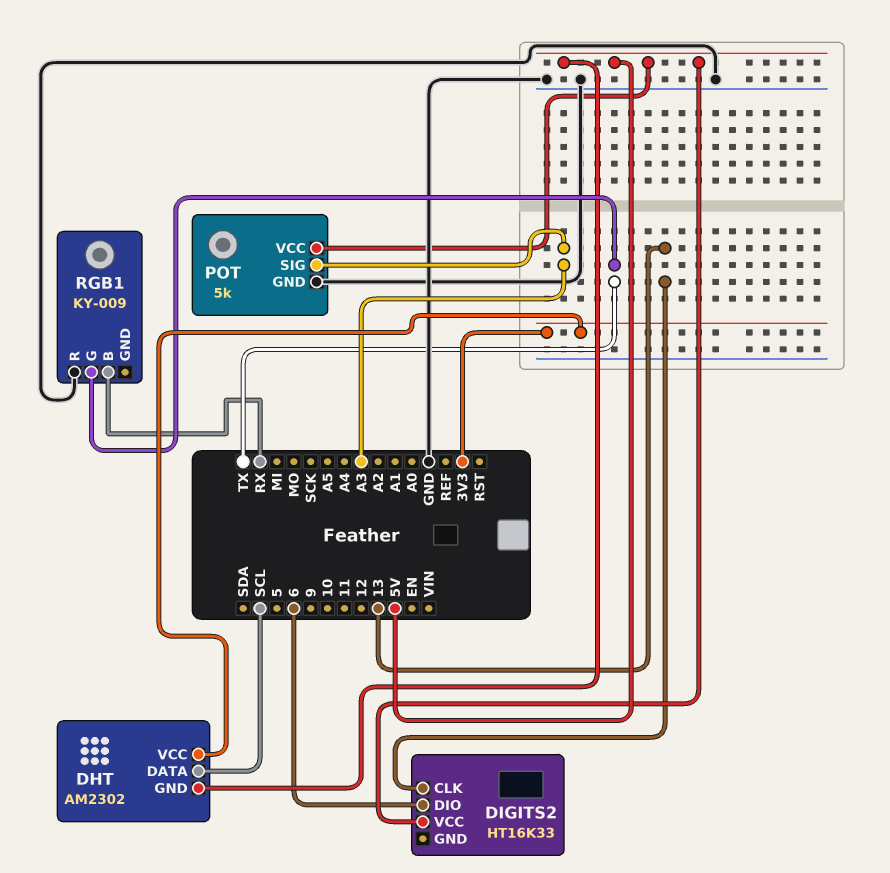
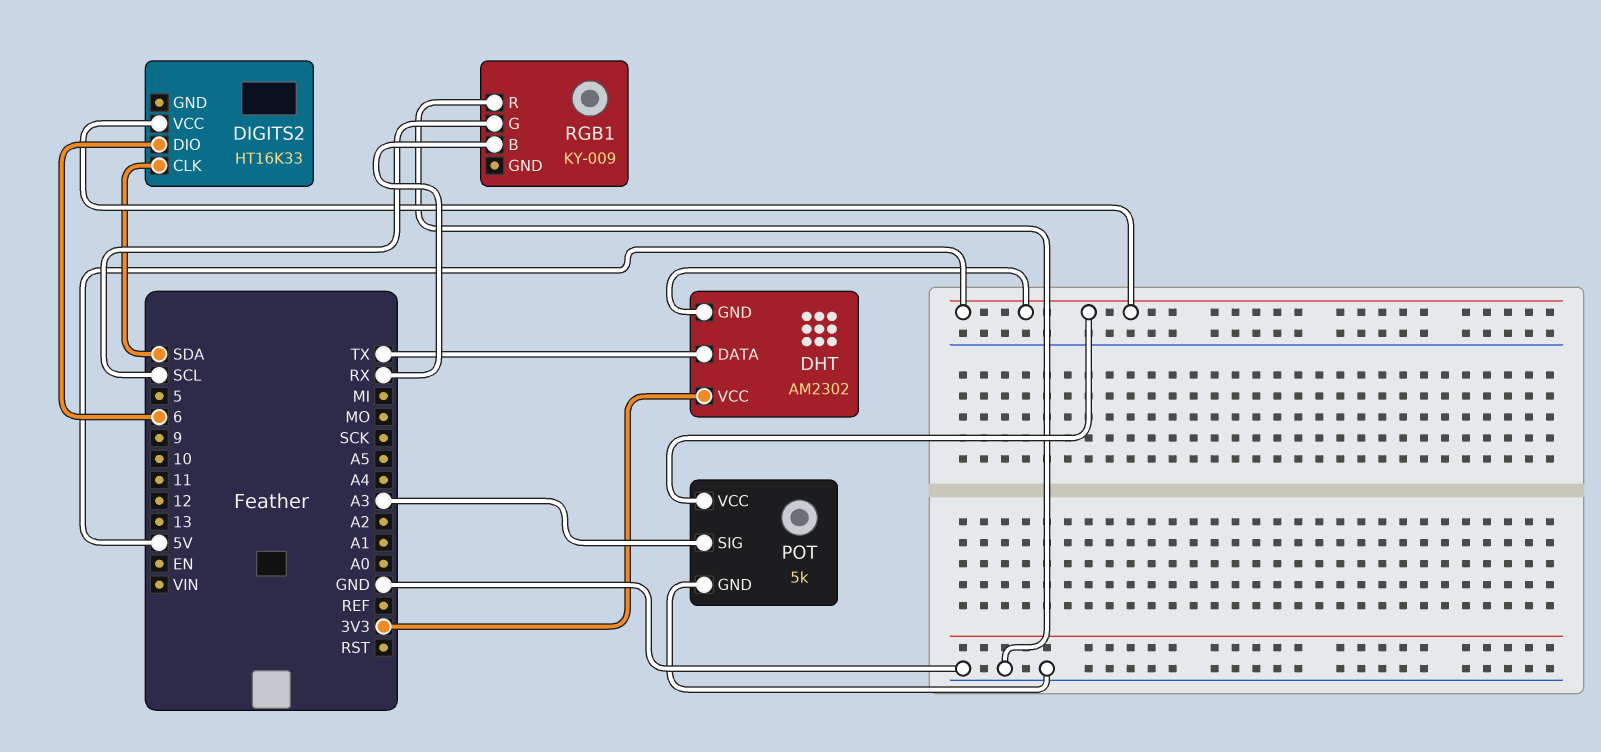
DHT pin DATA: SCL -> TX
DIGITS2 pin CLK: 13 -> SDA
RGB1 pin G: TX -> SCL

